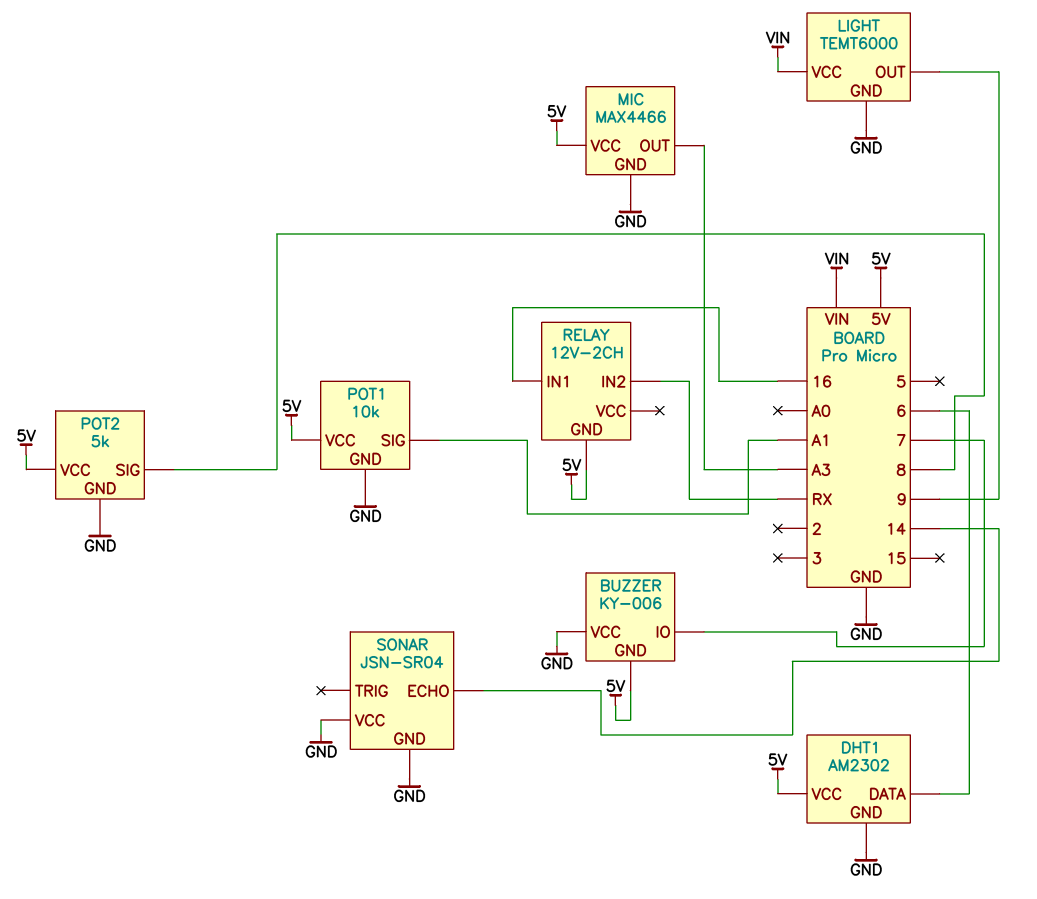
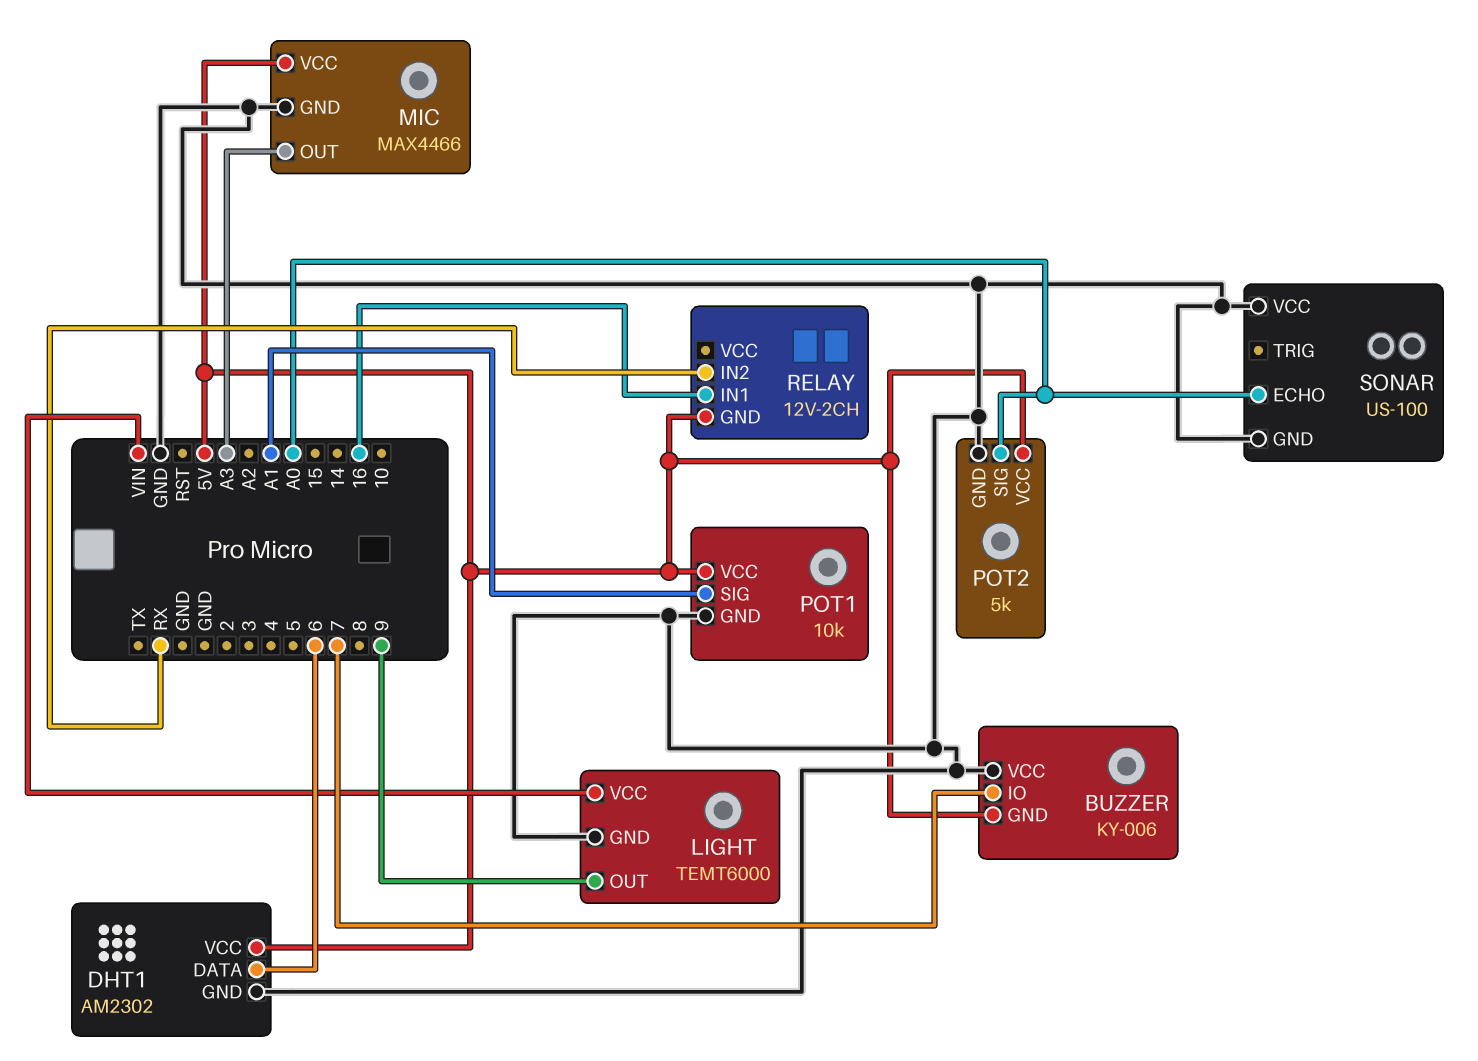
POT2 pin SIG: 8 -> A0
SONAR: JSN-SR04 -> US-100
SONAR pin ECHO: 14 -> A0

